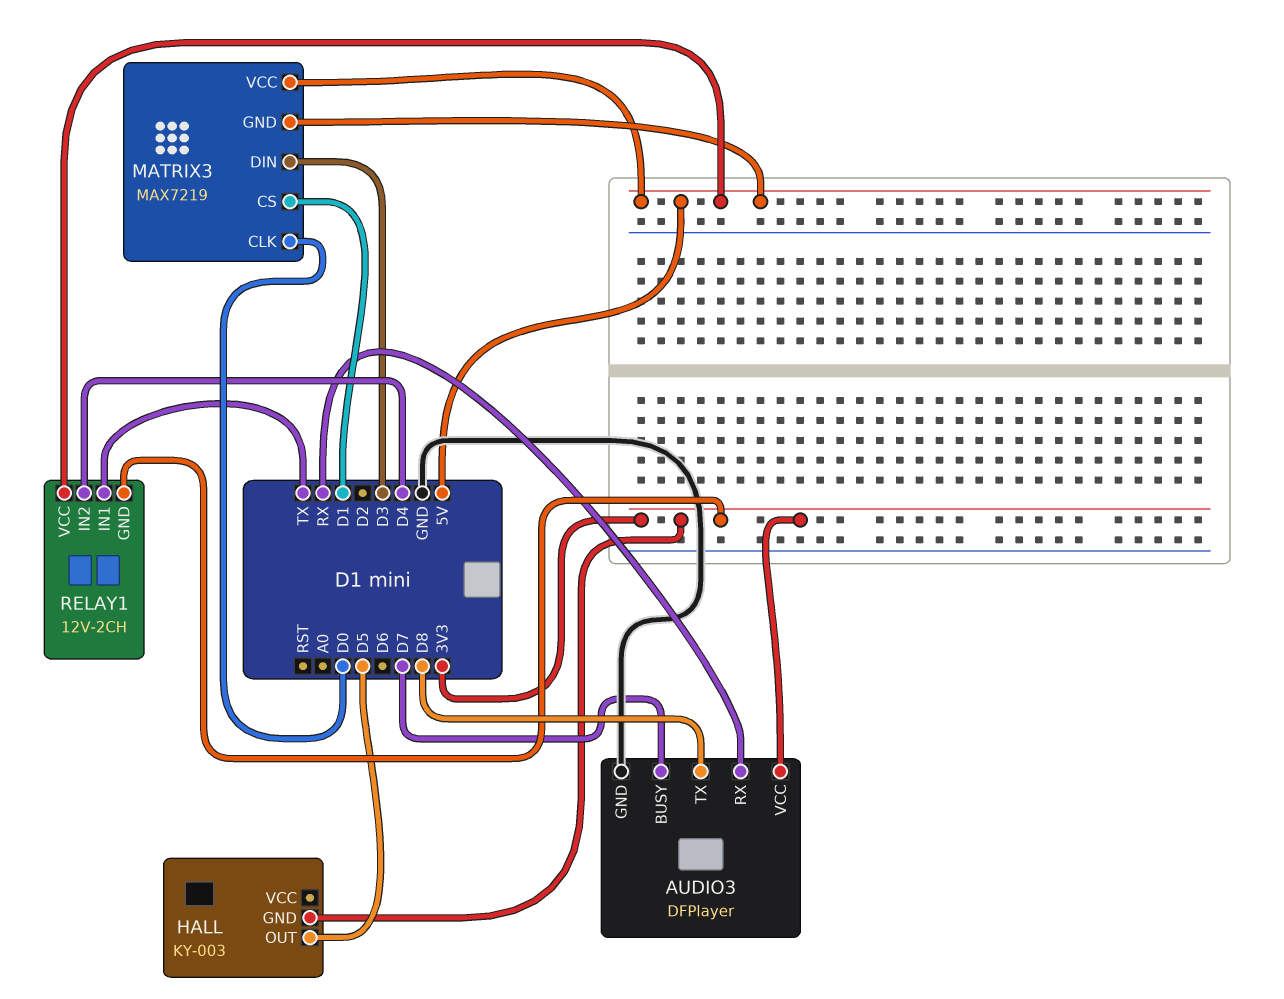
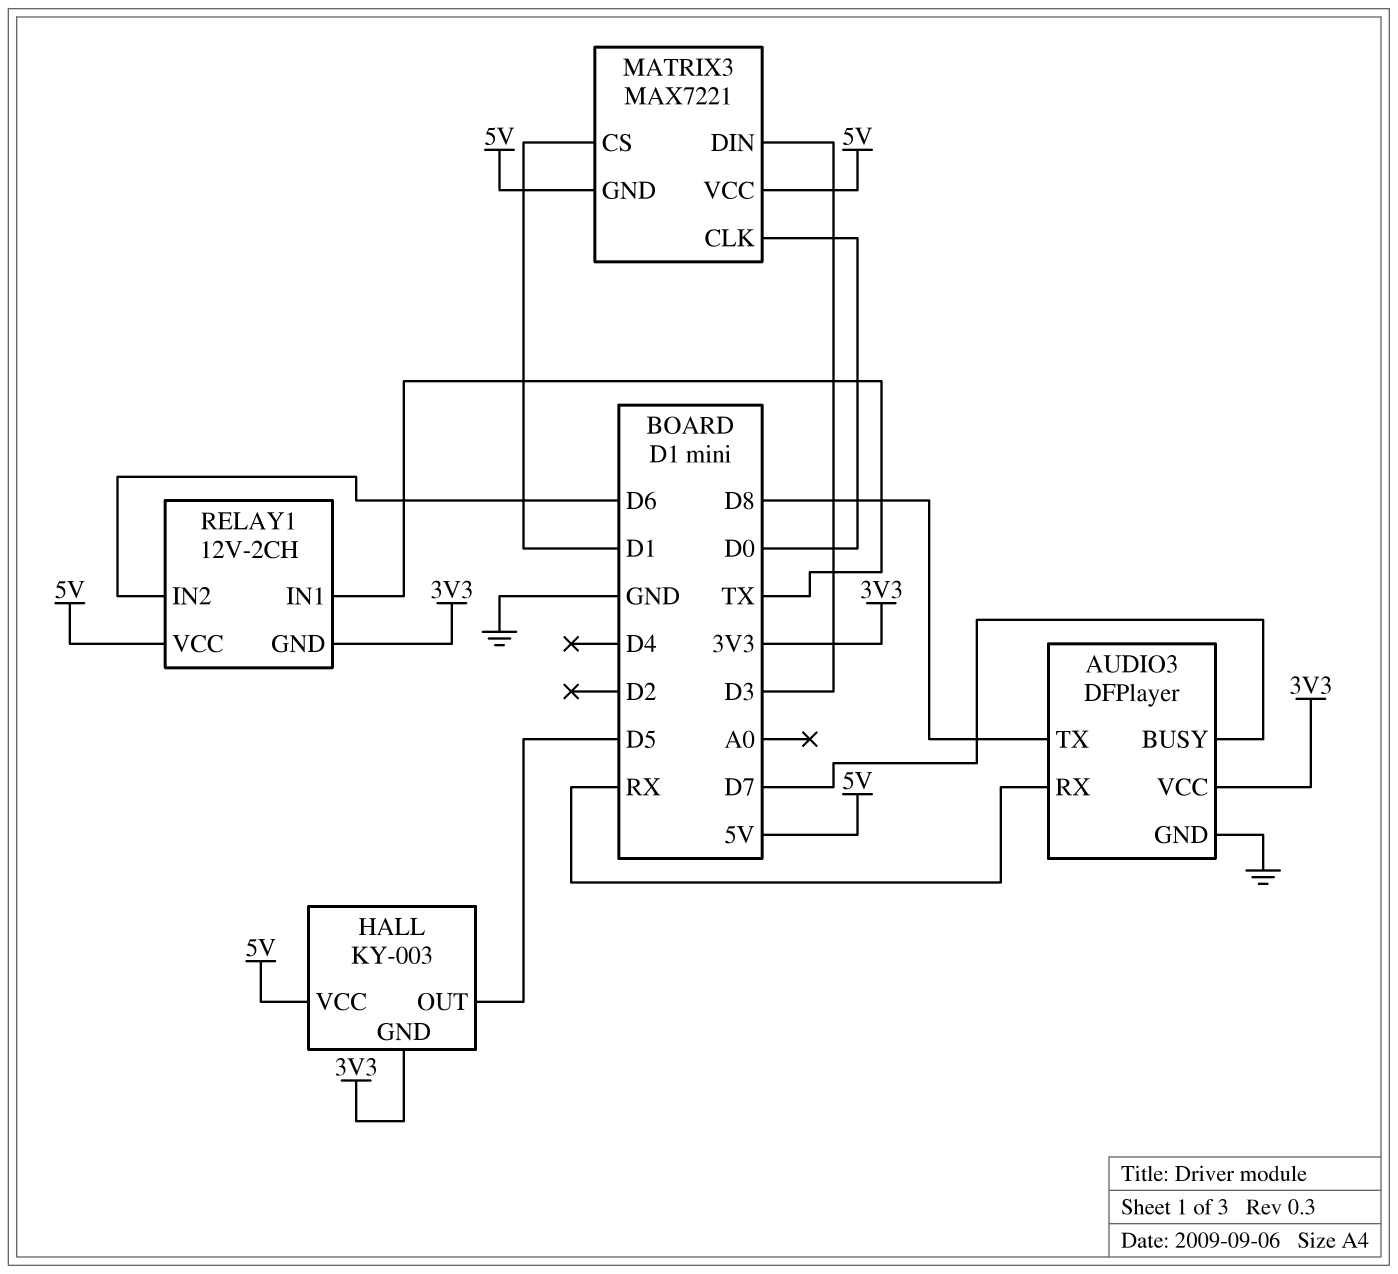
HALL pin VCC: none -> 5V
MATRIX3: MAX7219 -> MAX7221
RELAY1 pin IN2: D4 -> D6

